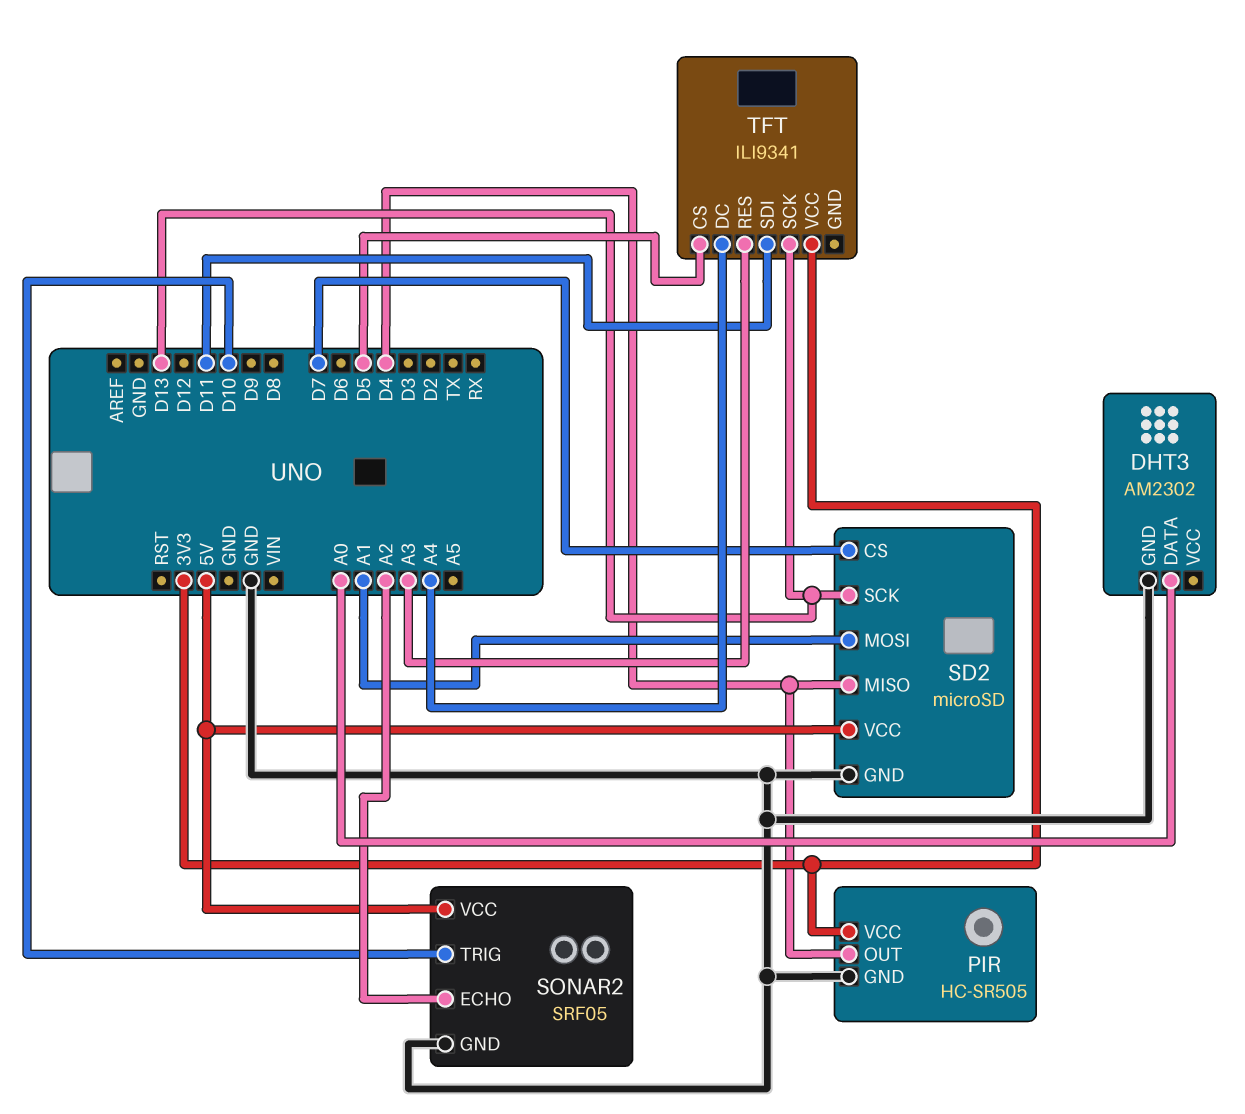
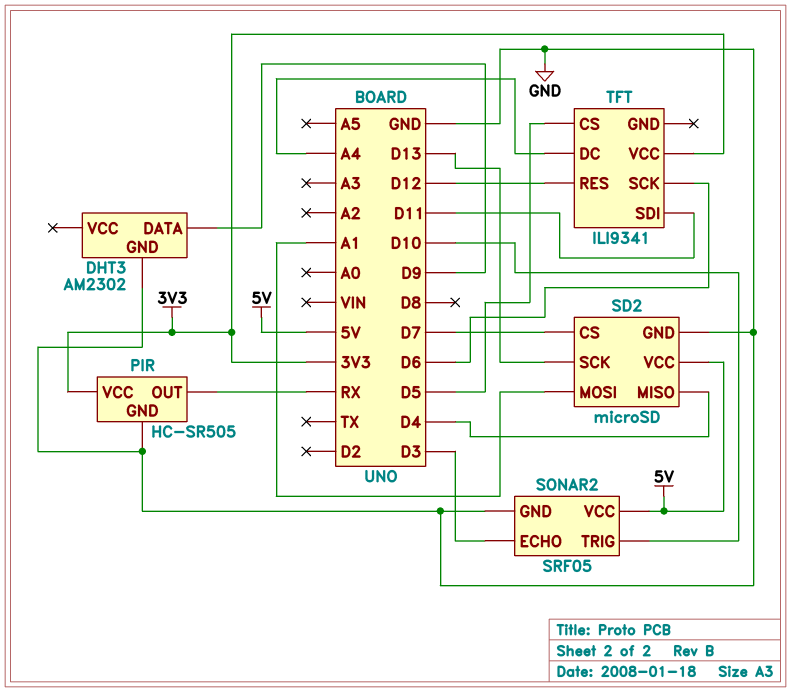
DHT3 pin DATA: A0 -> D9
PIR pin OUT: D4 -> RX
SONAR2 pin ECHO: A2 -> D3
TFT pin RES: A3 -> D12
TFT pin SCK: D13 -> D6

